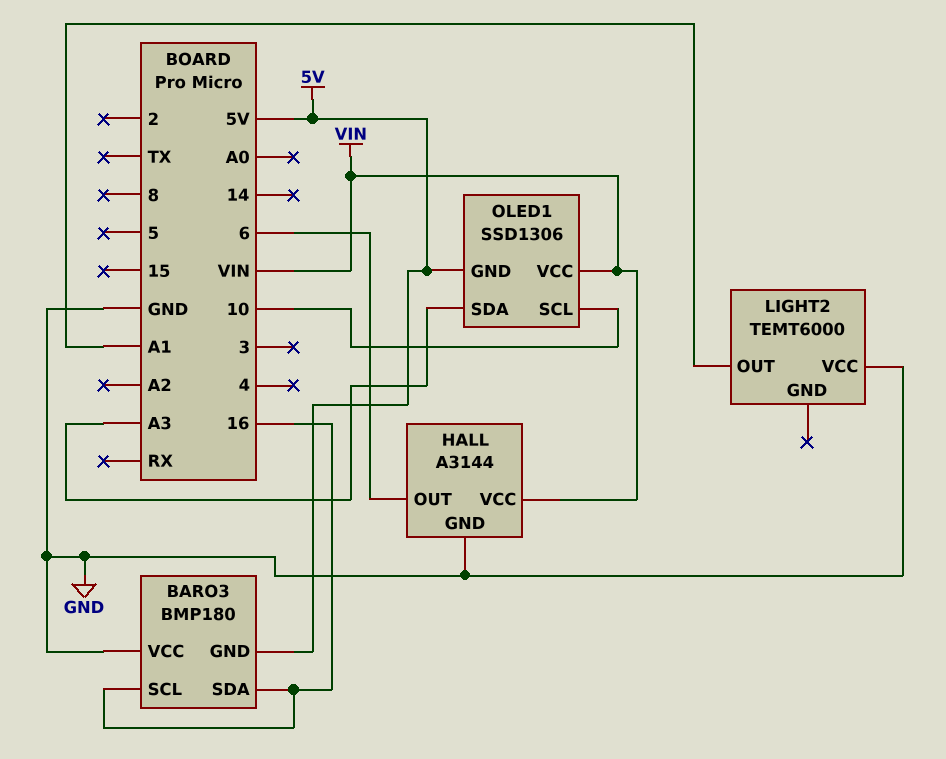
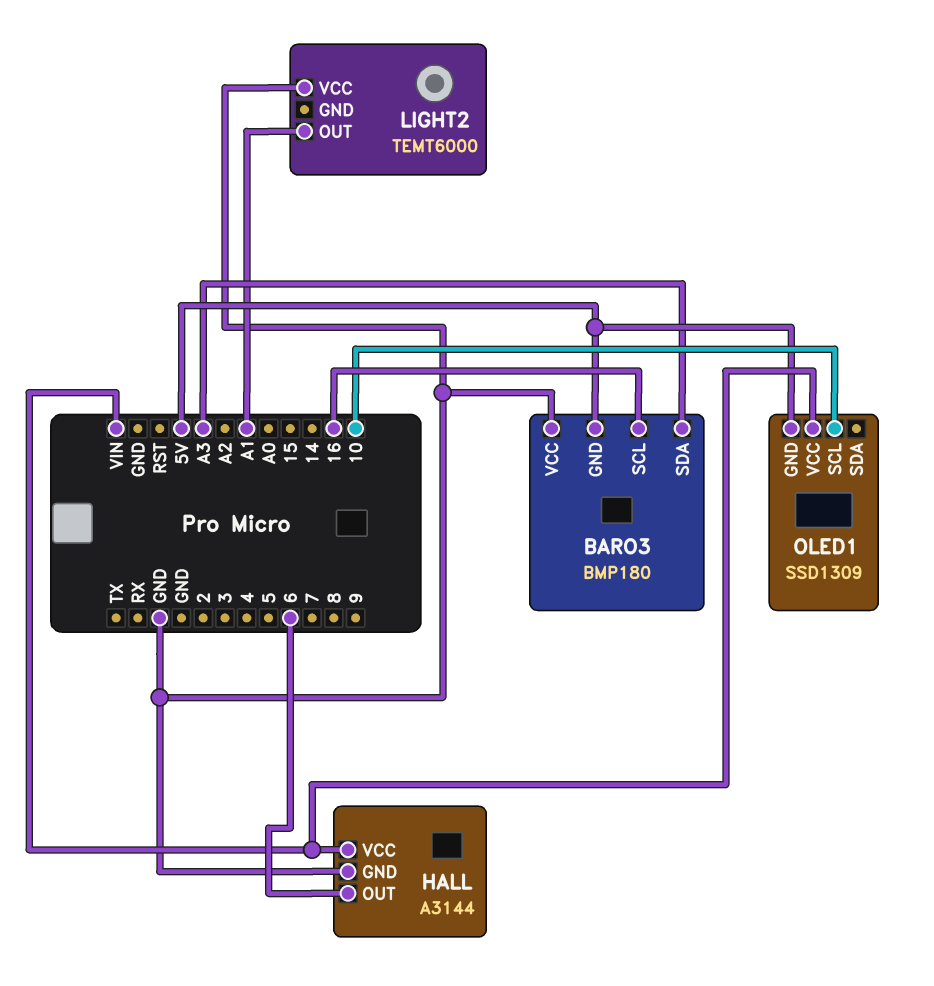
BARO3 pin SDA: 16 -> A3
OLED1: SSD1306 -> SSD1309
OLED1 pin SDA: A3 -> none

